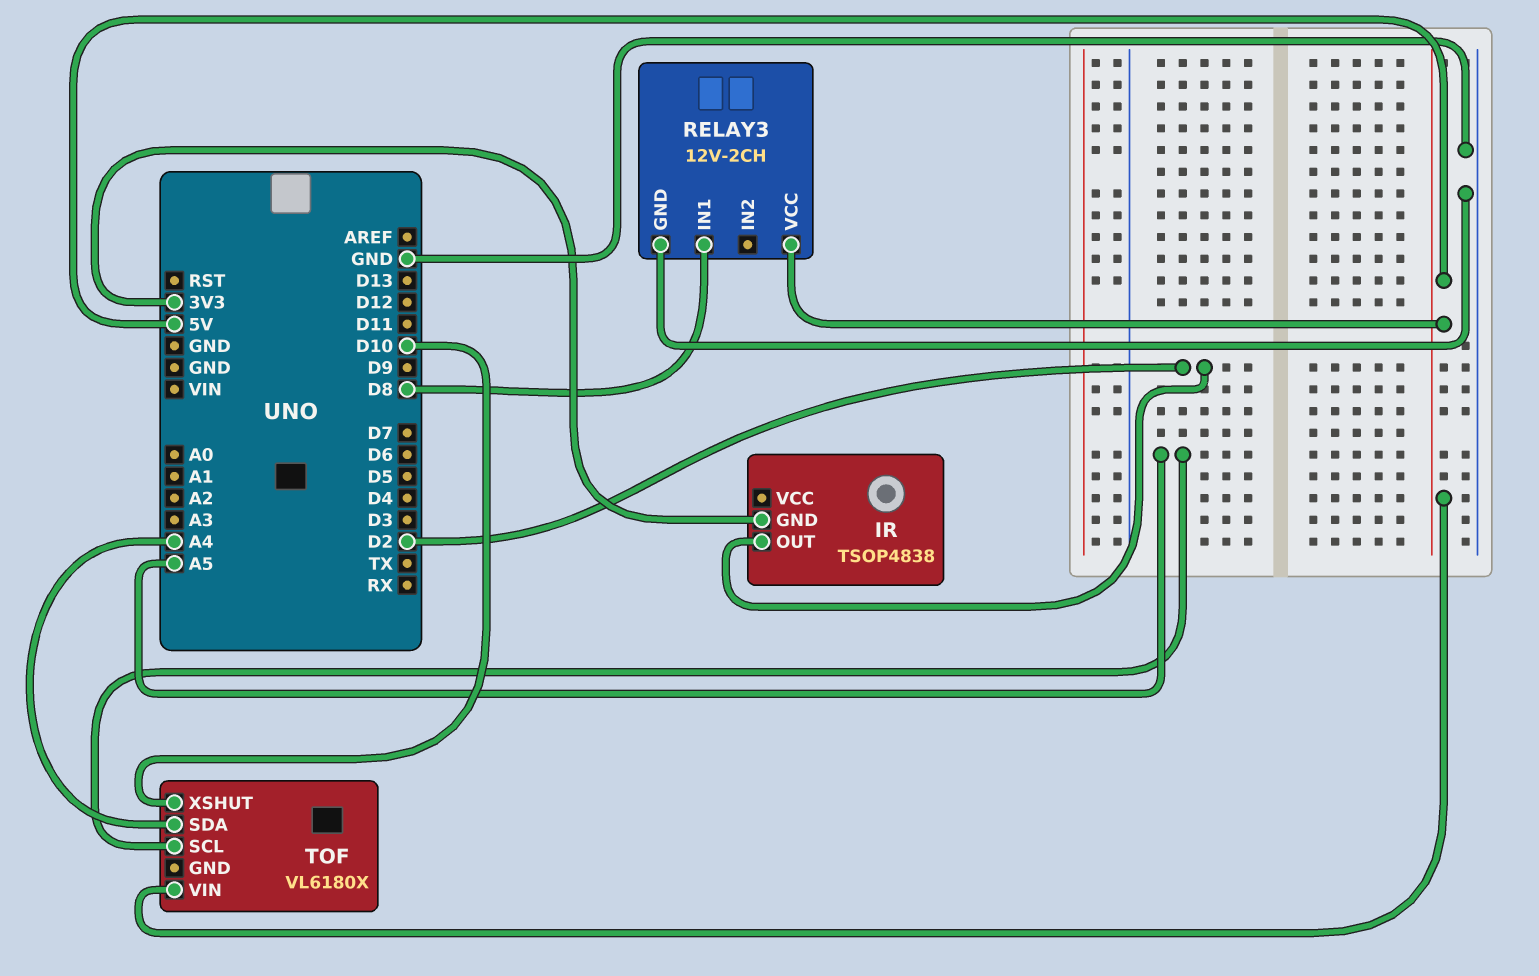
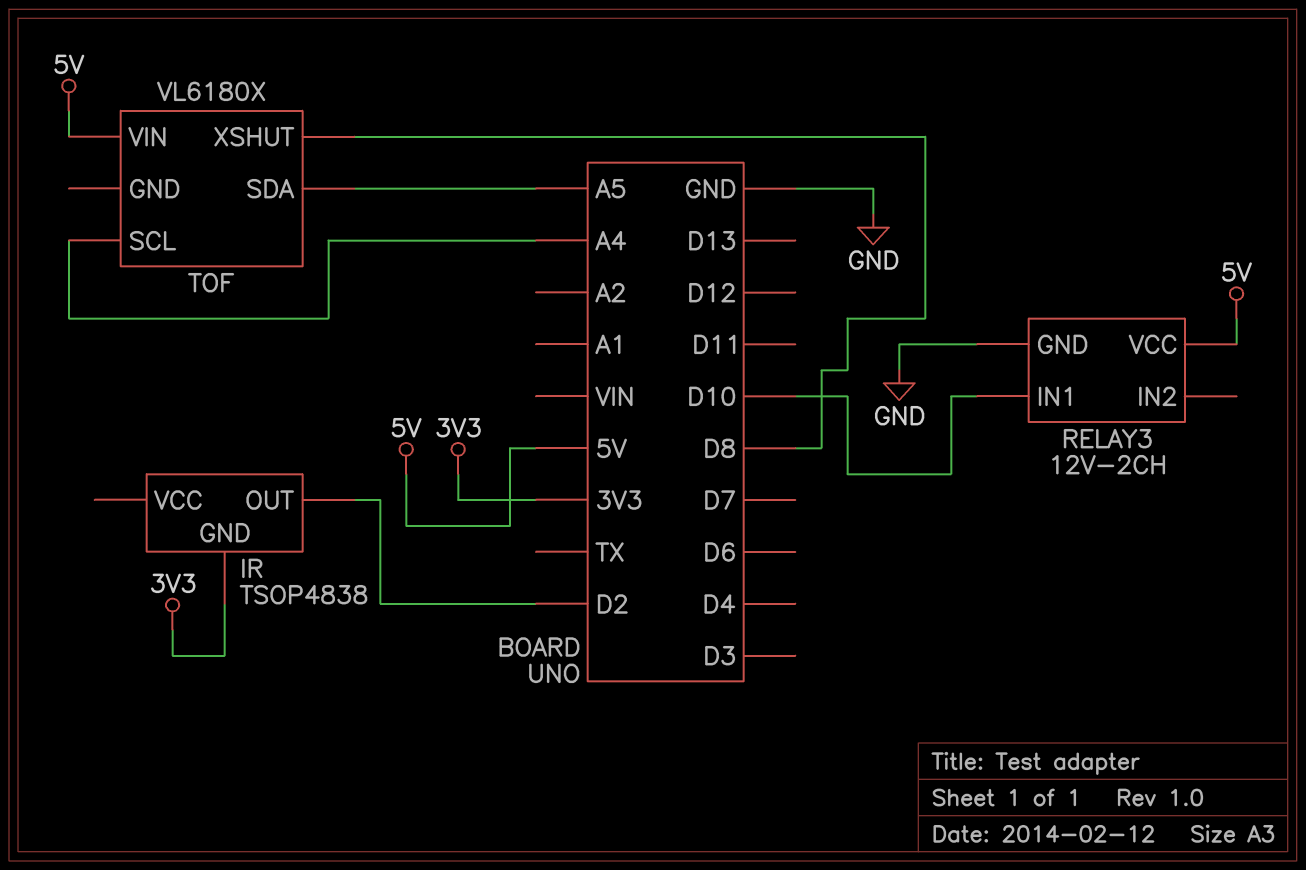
RELAY3 pin IN1: D8 -> D10
TOF pin SCL: A5 -> A4
TOF pin SDA: A4 -> A5
TOF pin XSHUT: D10 -> D8

